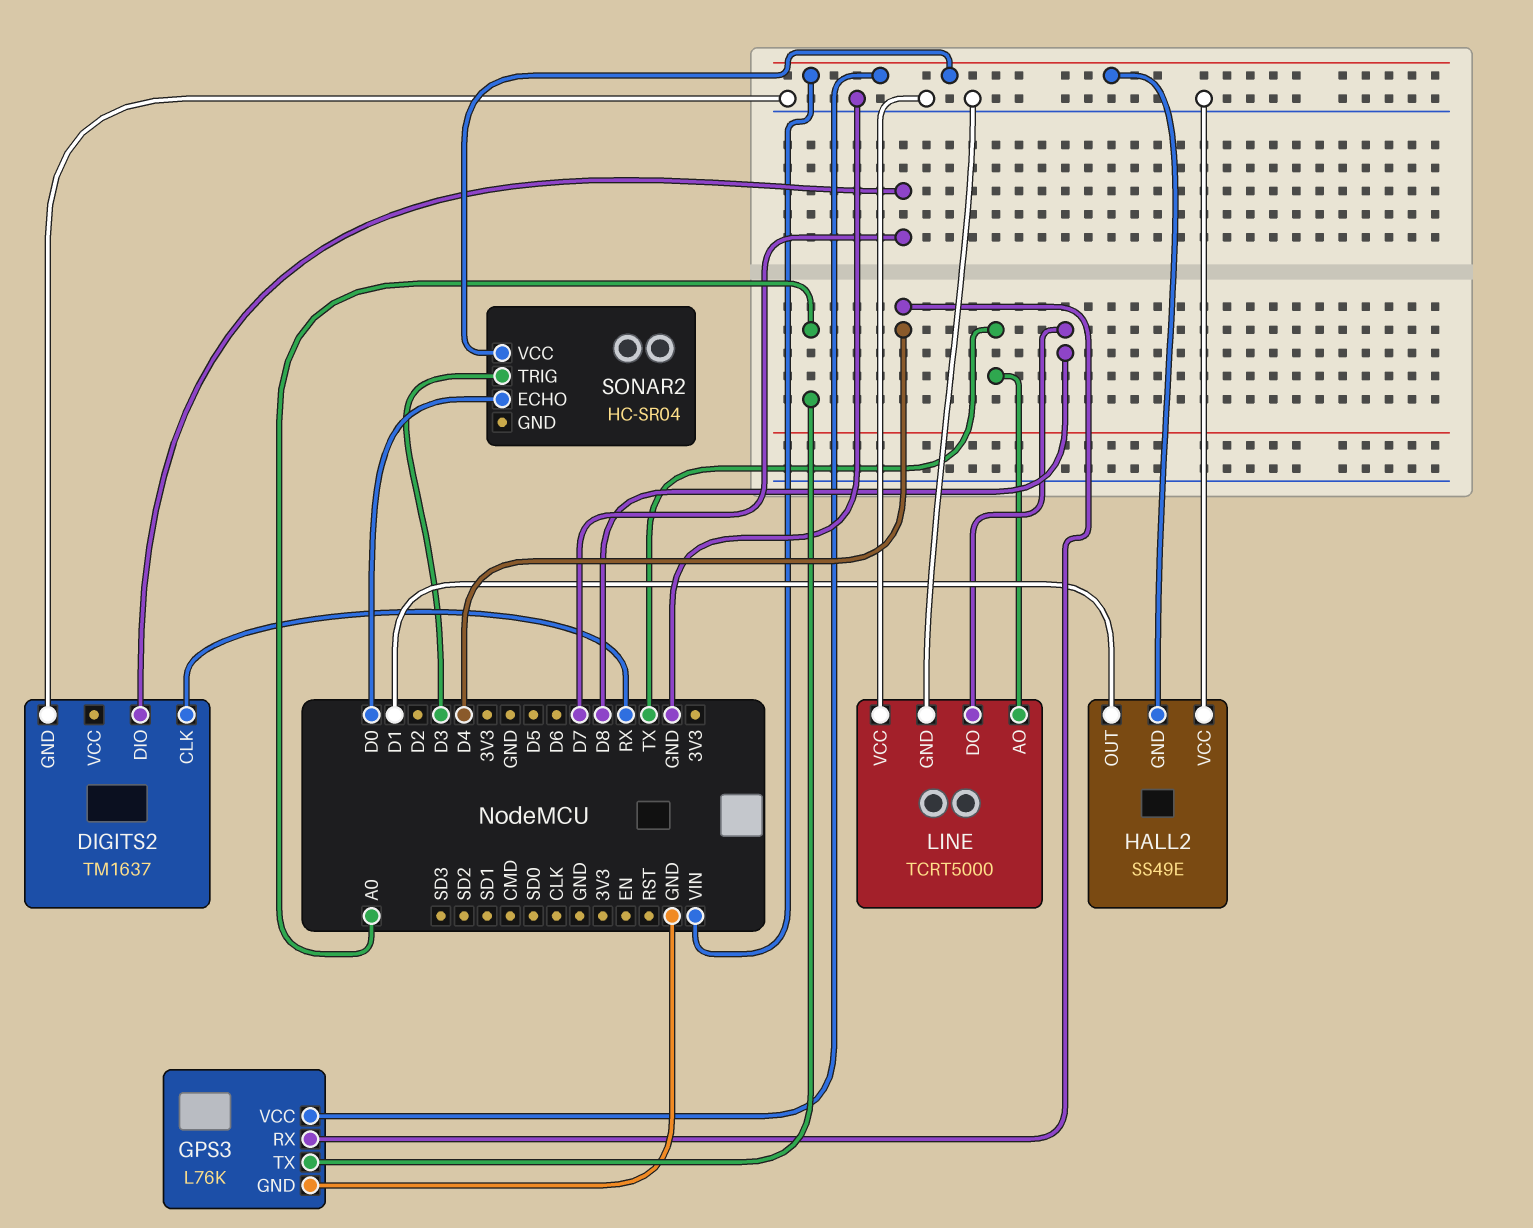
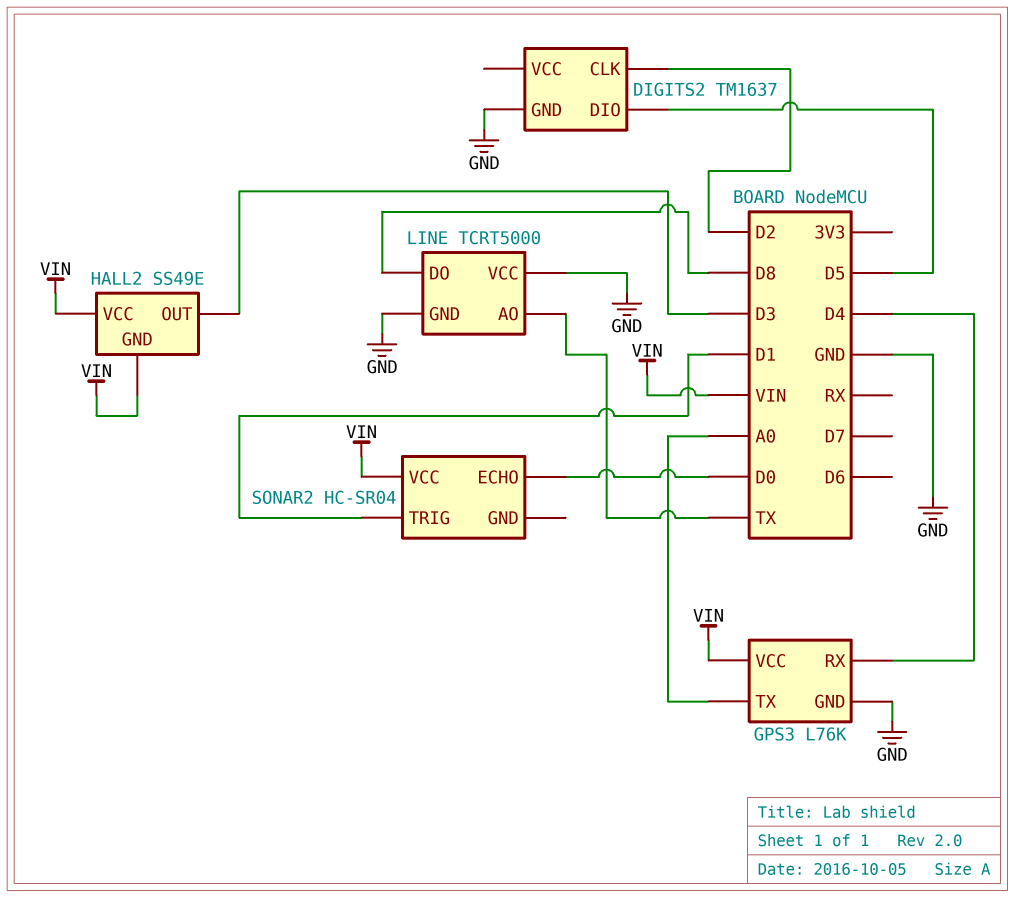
DIGITS2 pin CLK: RX -> D2
DIGITS2 pin DIO: D7 -> D5
HALL2 pin OUT: D1 -> D3
HALL2 pin VCC: GND -> VIN
SONAR2 pin TRIG: D3 -> D1

